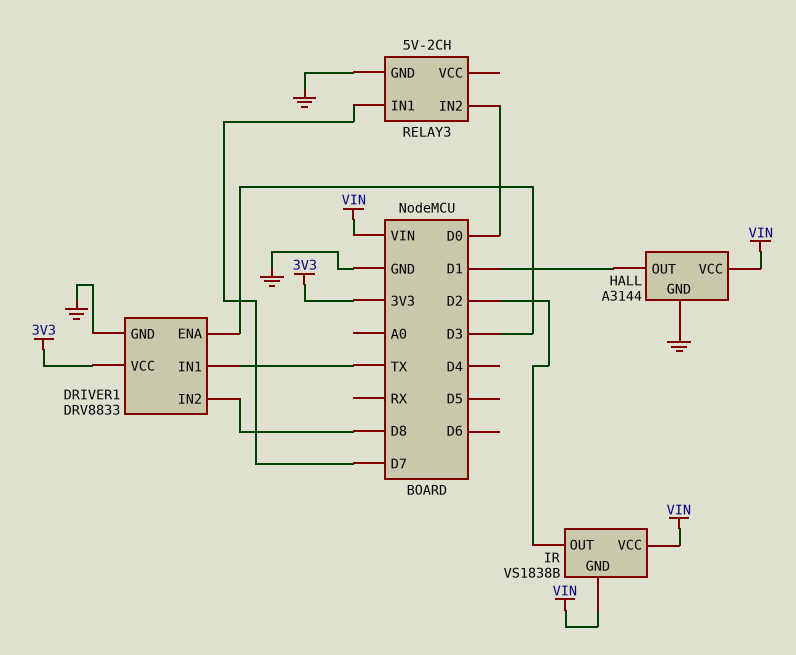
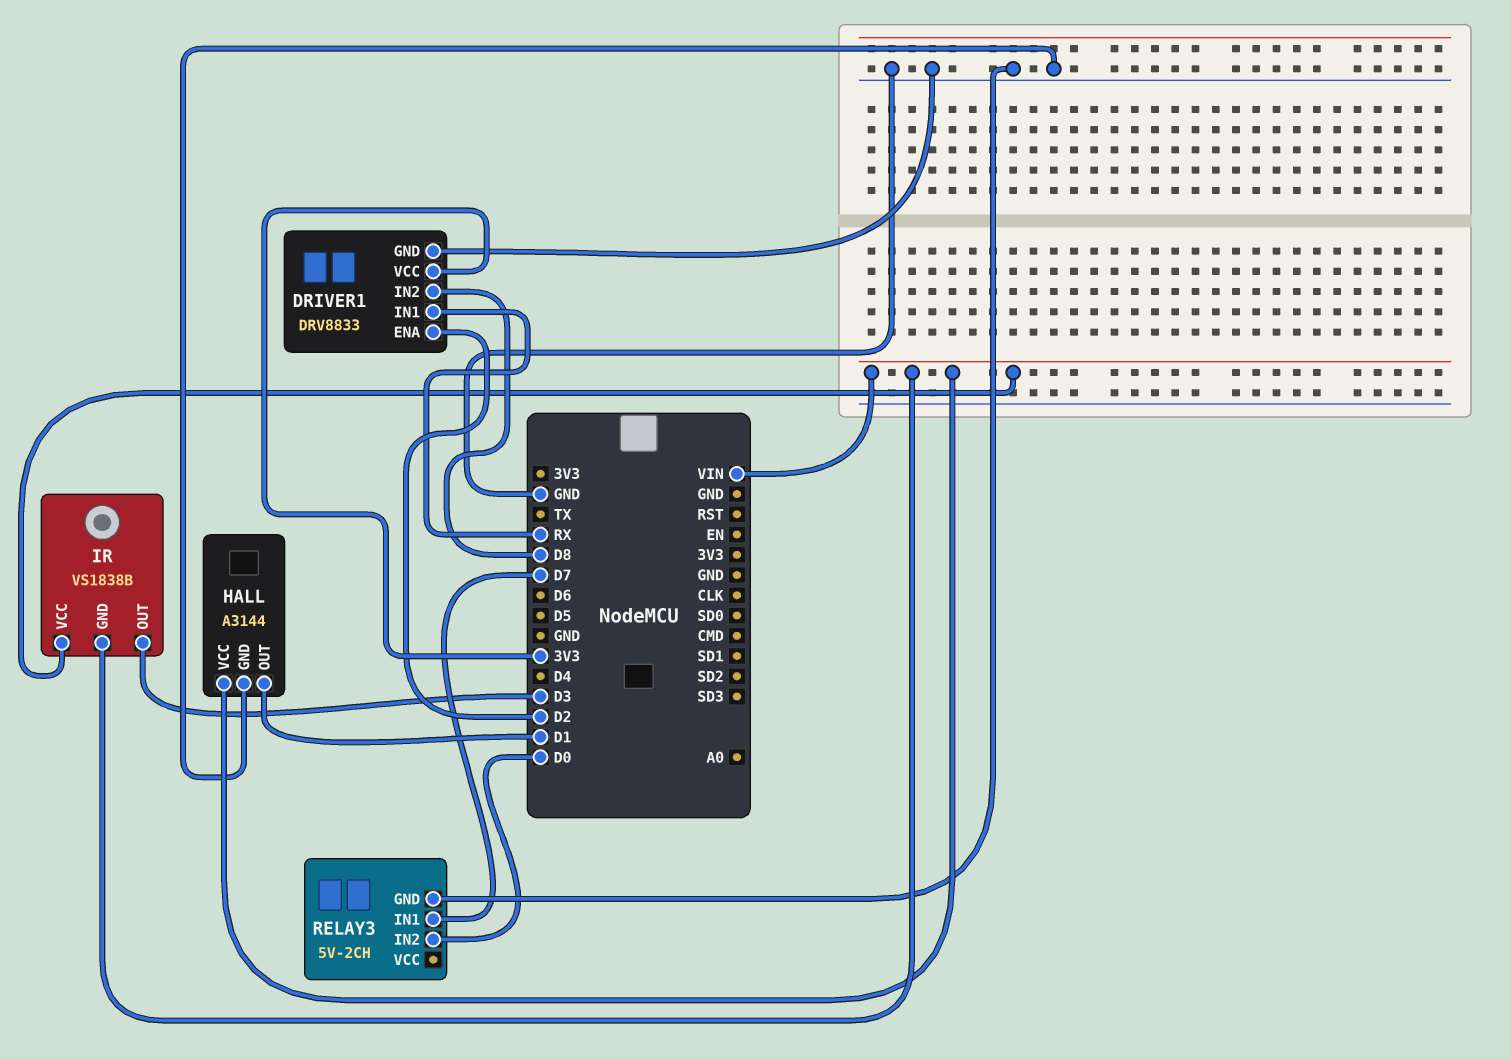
DRIVER1 pin ENA: D3 -> D2
DRIVER1 pin IN1: TX -> RX
IR pin OUT: D2 -> D3

